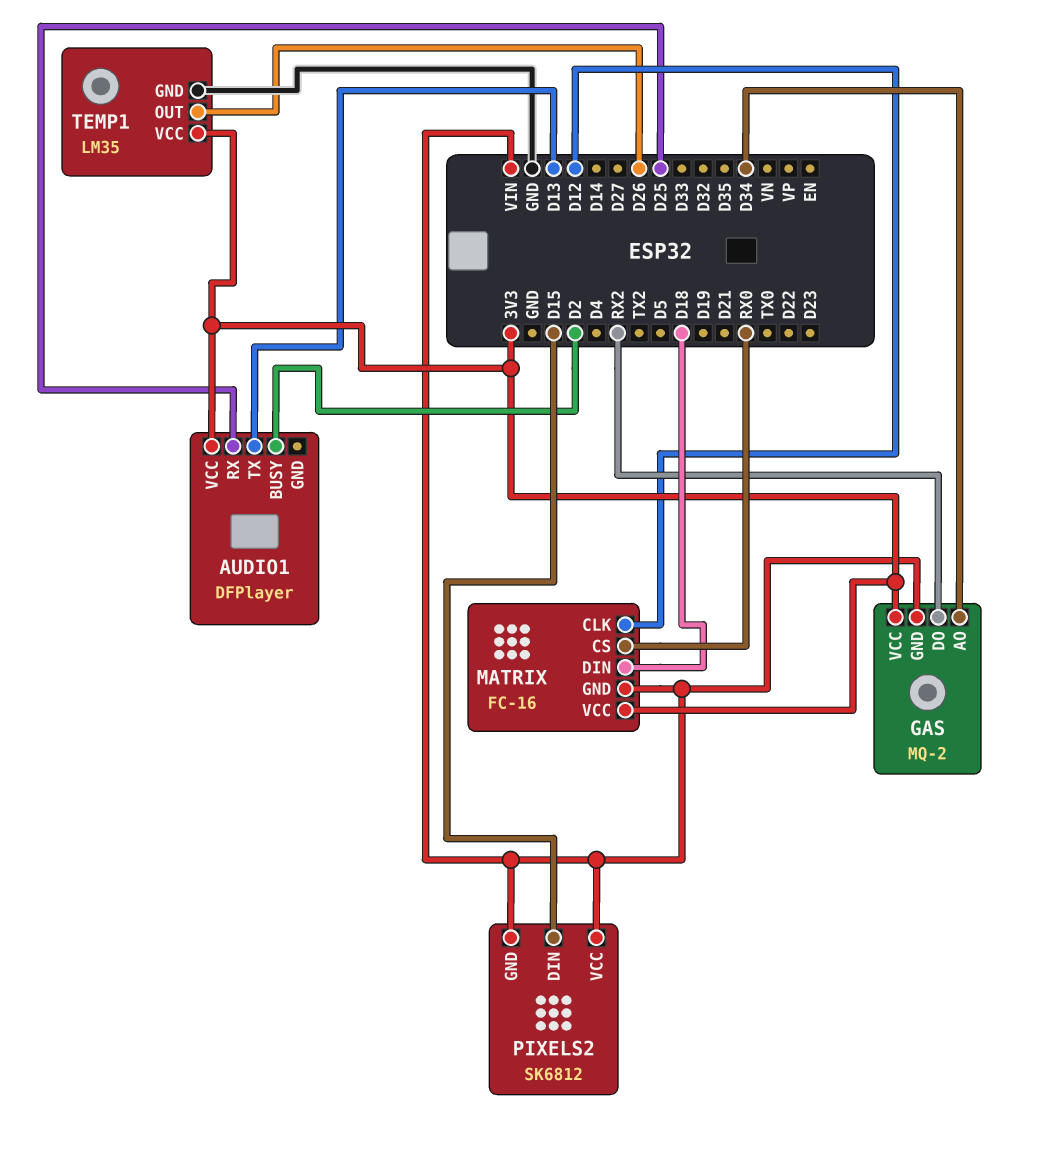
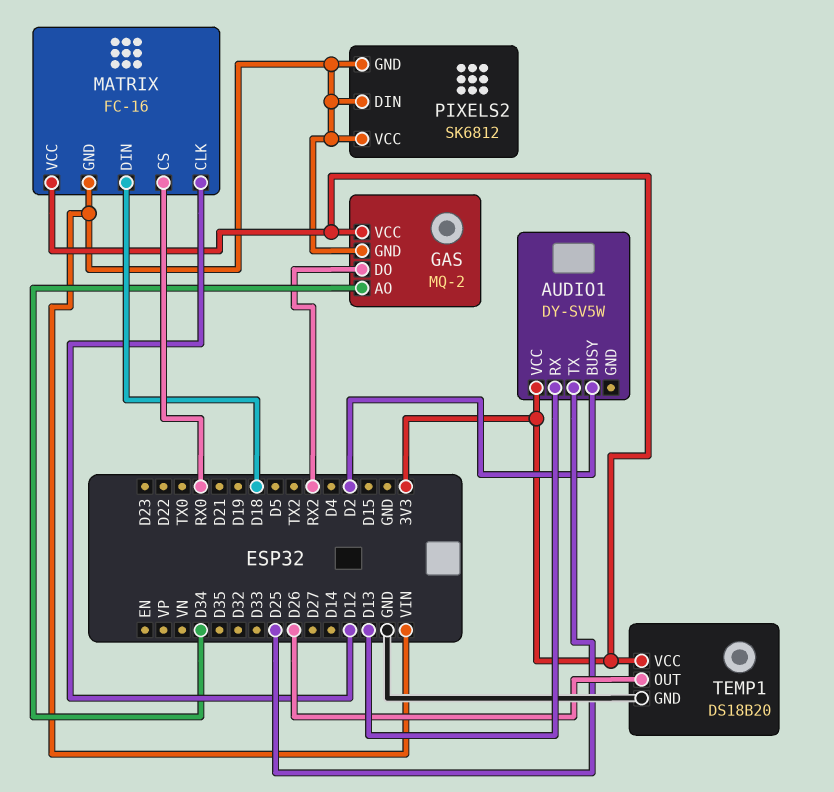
AUDIO1: DFPlayer -> DY-SV5W
AUDIO1 pin RX: D25 -> D13
AUDIO1 pin TX: D13 -> D25
PIXELS2 pin DIN: D15 -> VIN
TEMP1: LM35 -> DS18B20

